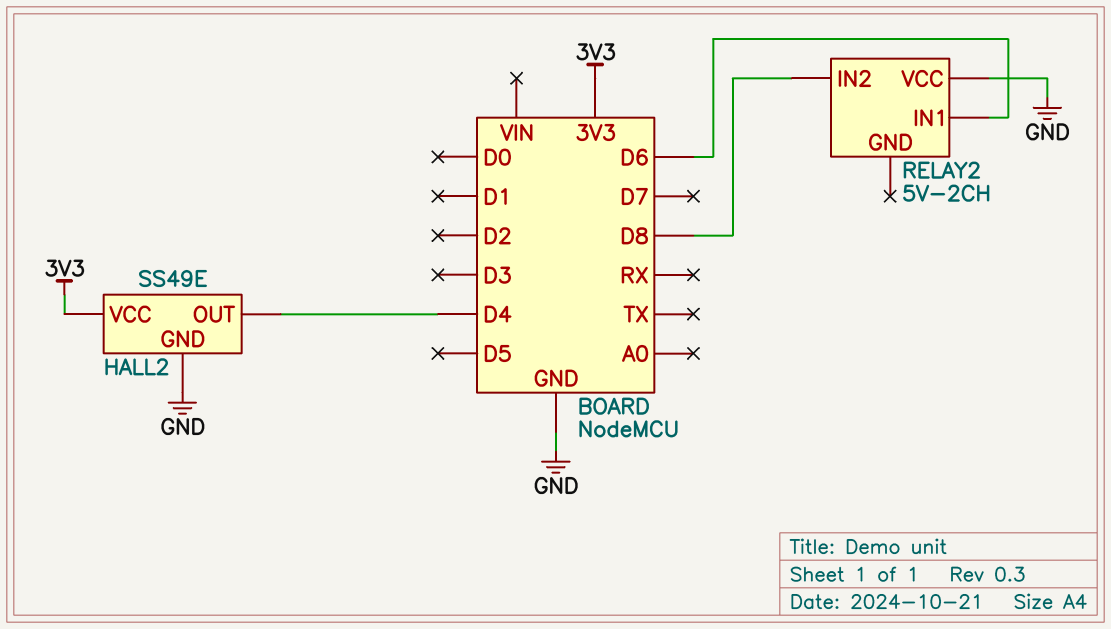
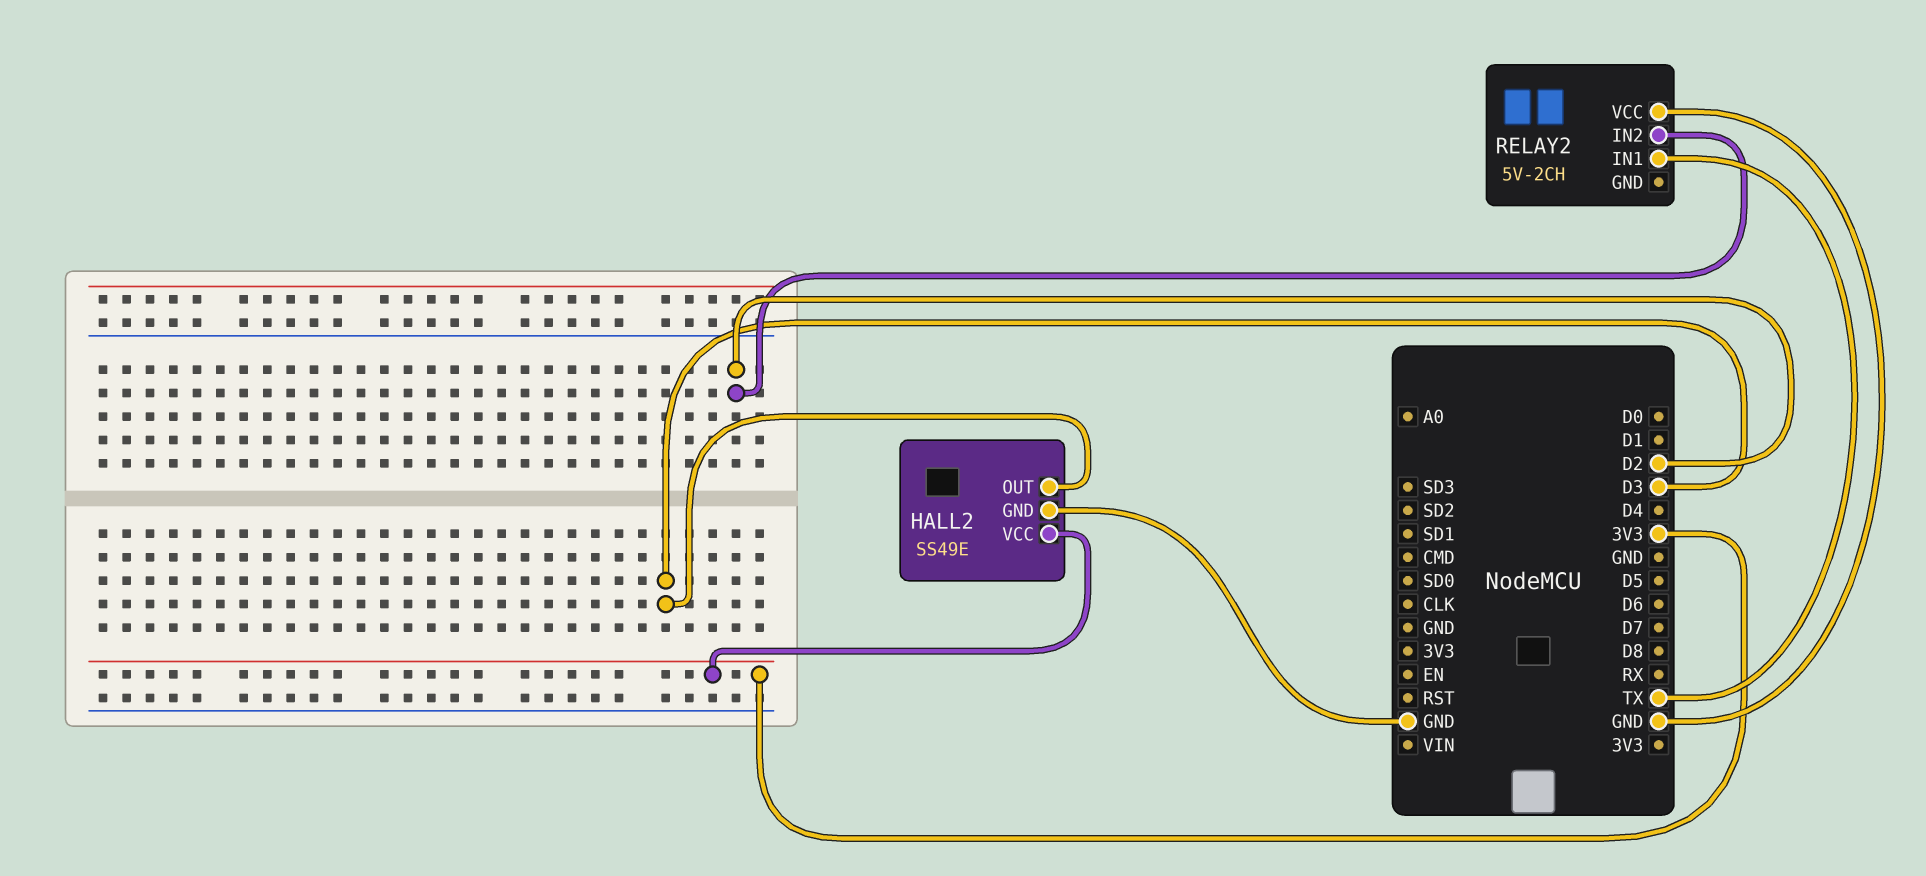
HALL2 pin OUT: D4 -> D3
RELAY2 pin IN1: D6 -> TX
RELAY2 pin IN2: D8 -> D2

